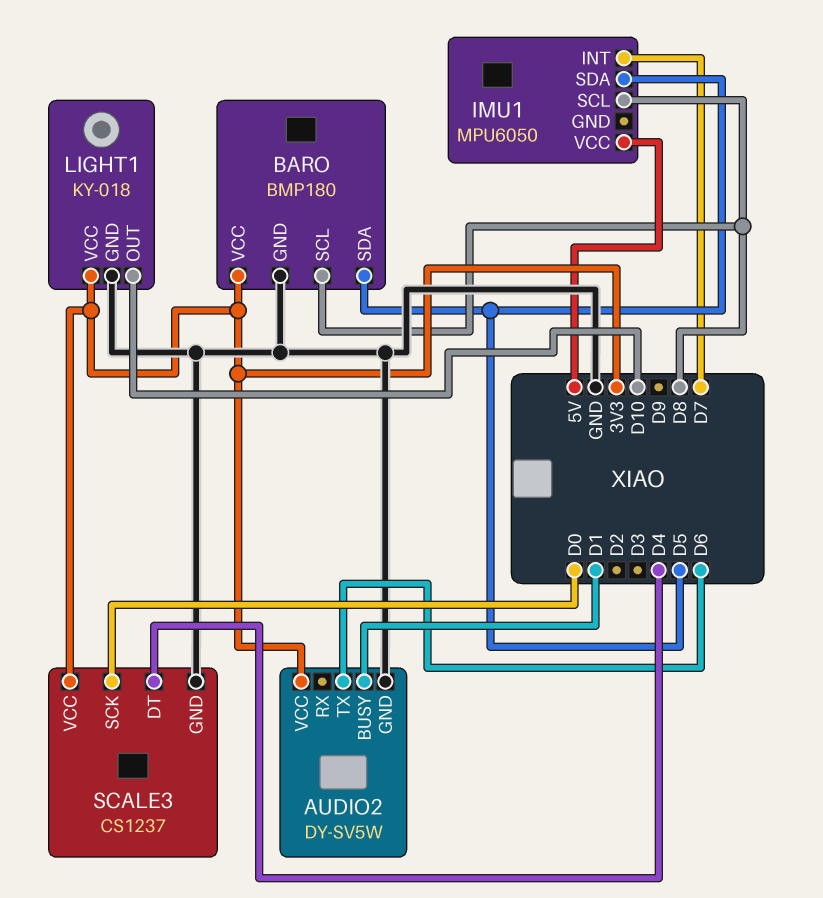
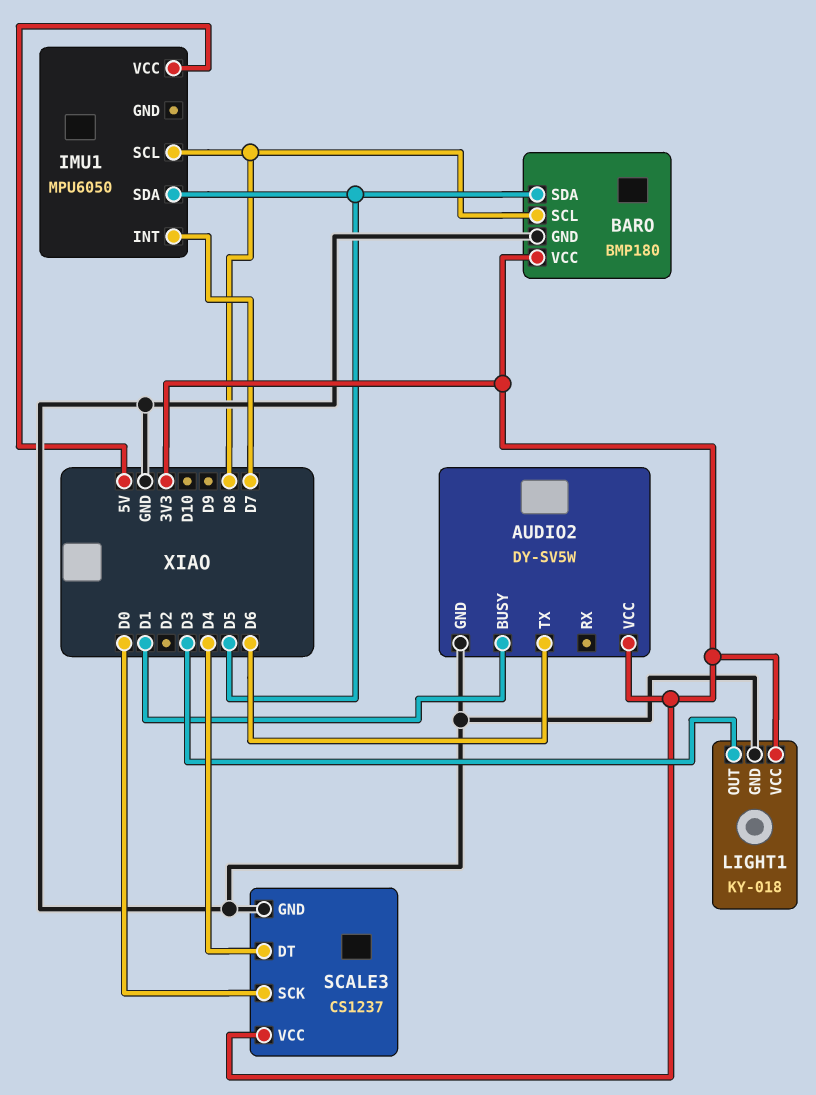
LIGHT1 pin OUT: D10 -> D3

